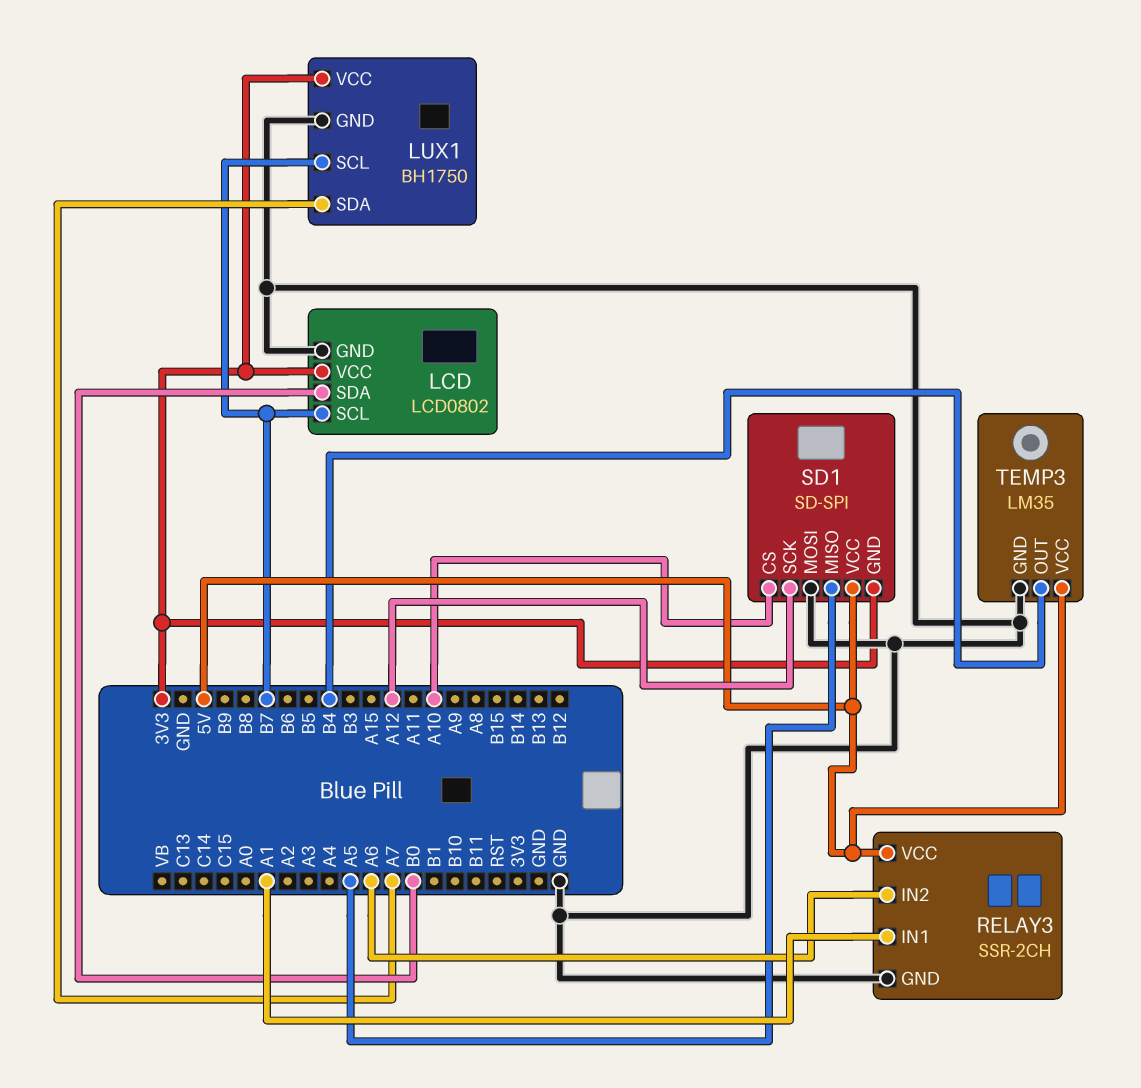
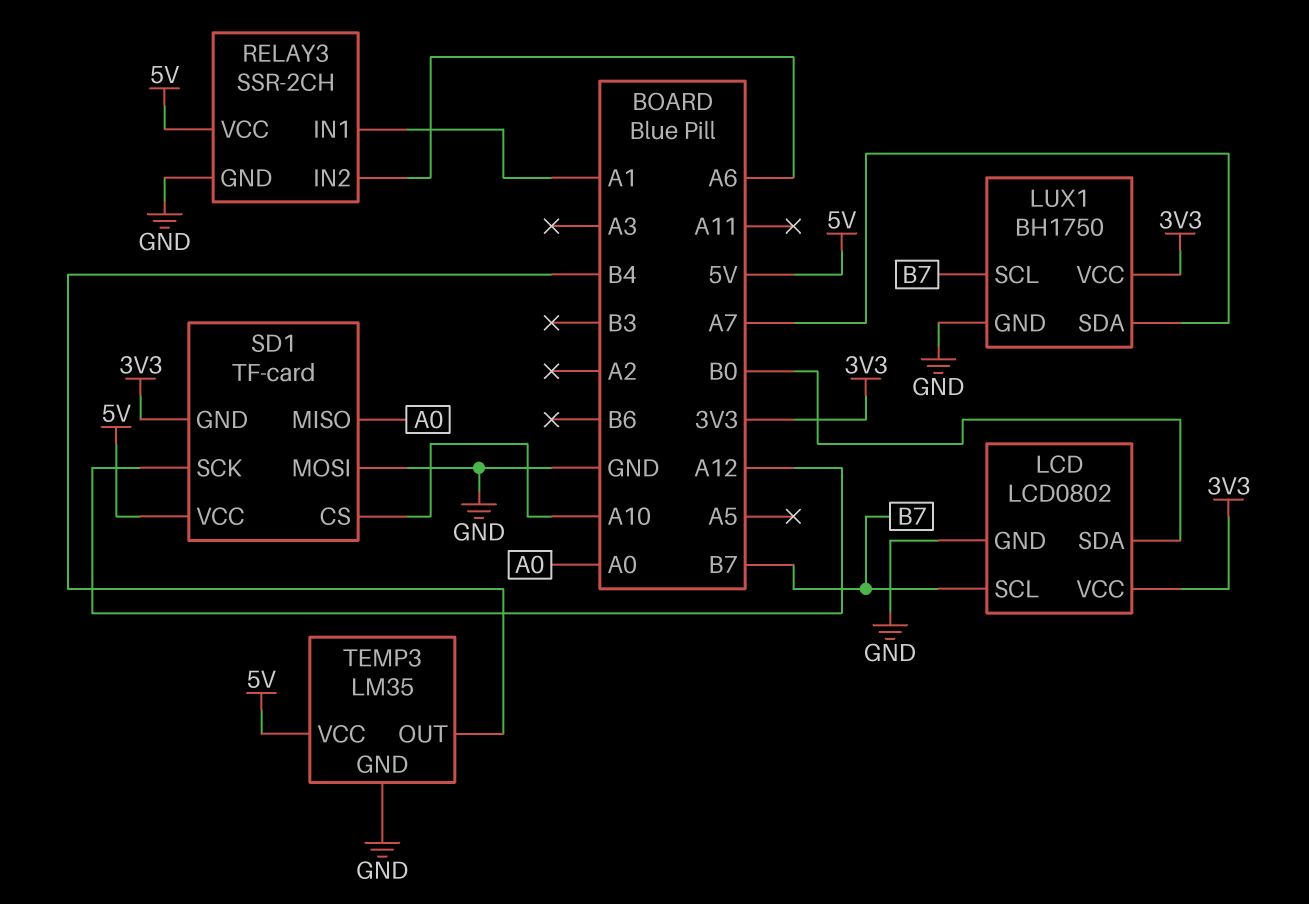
SD1: SD-SPI -> TF-card
SD1 pin MISO: A5 -> A0

